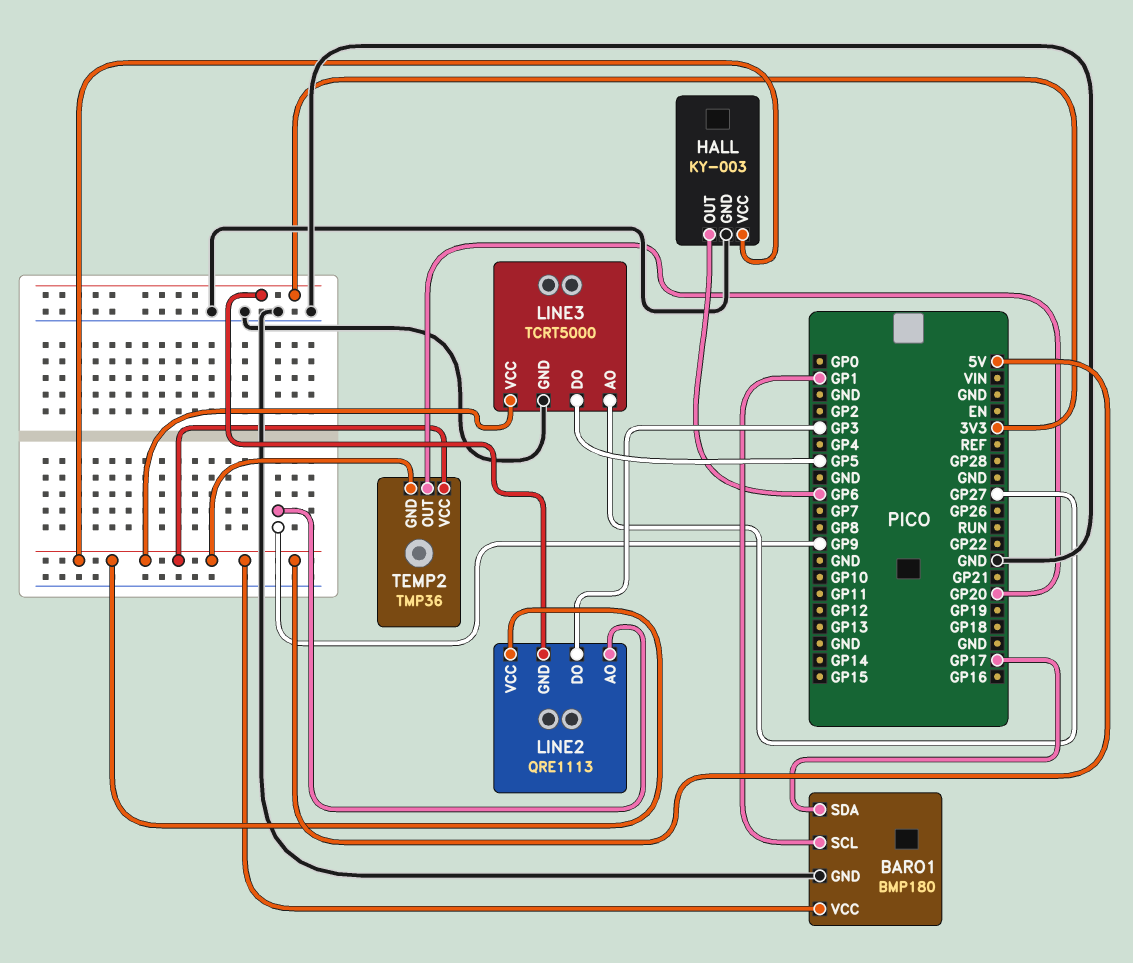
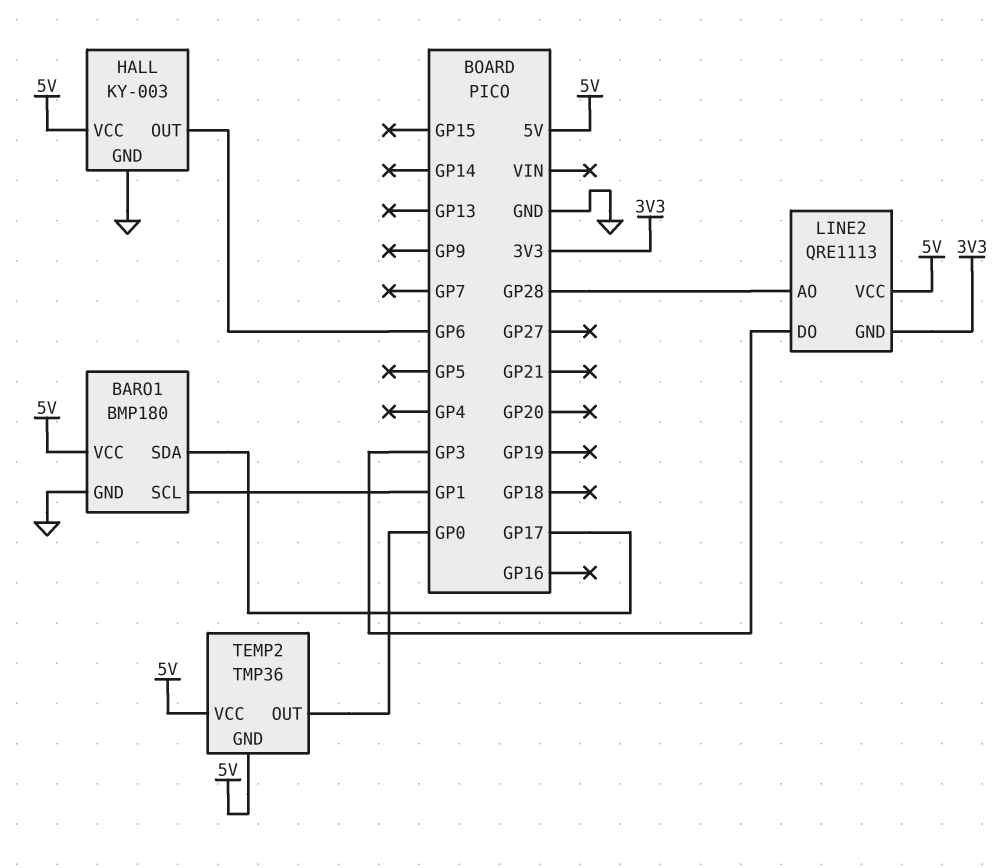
LINE2 pin AO: GP9 -> GP28
LINE3: TCRT5000 -> none
LINE3 pin AO: GP27 -> none
LINE3 pin DO: GP5 -> none
LINE3 pin GND: GND -> none
LINE3 pin VCC: 5V -> none
TEMP2 pin OUT: GP20 -> GP0

